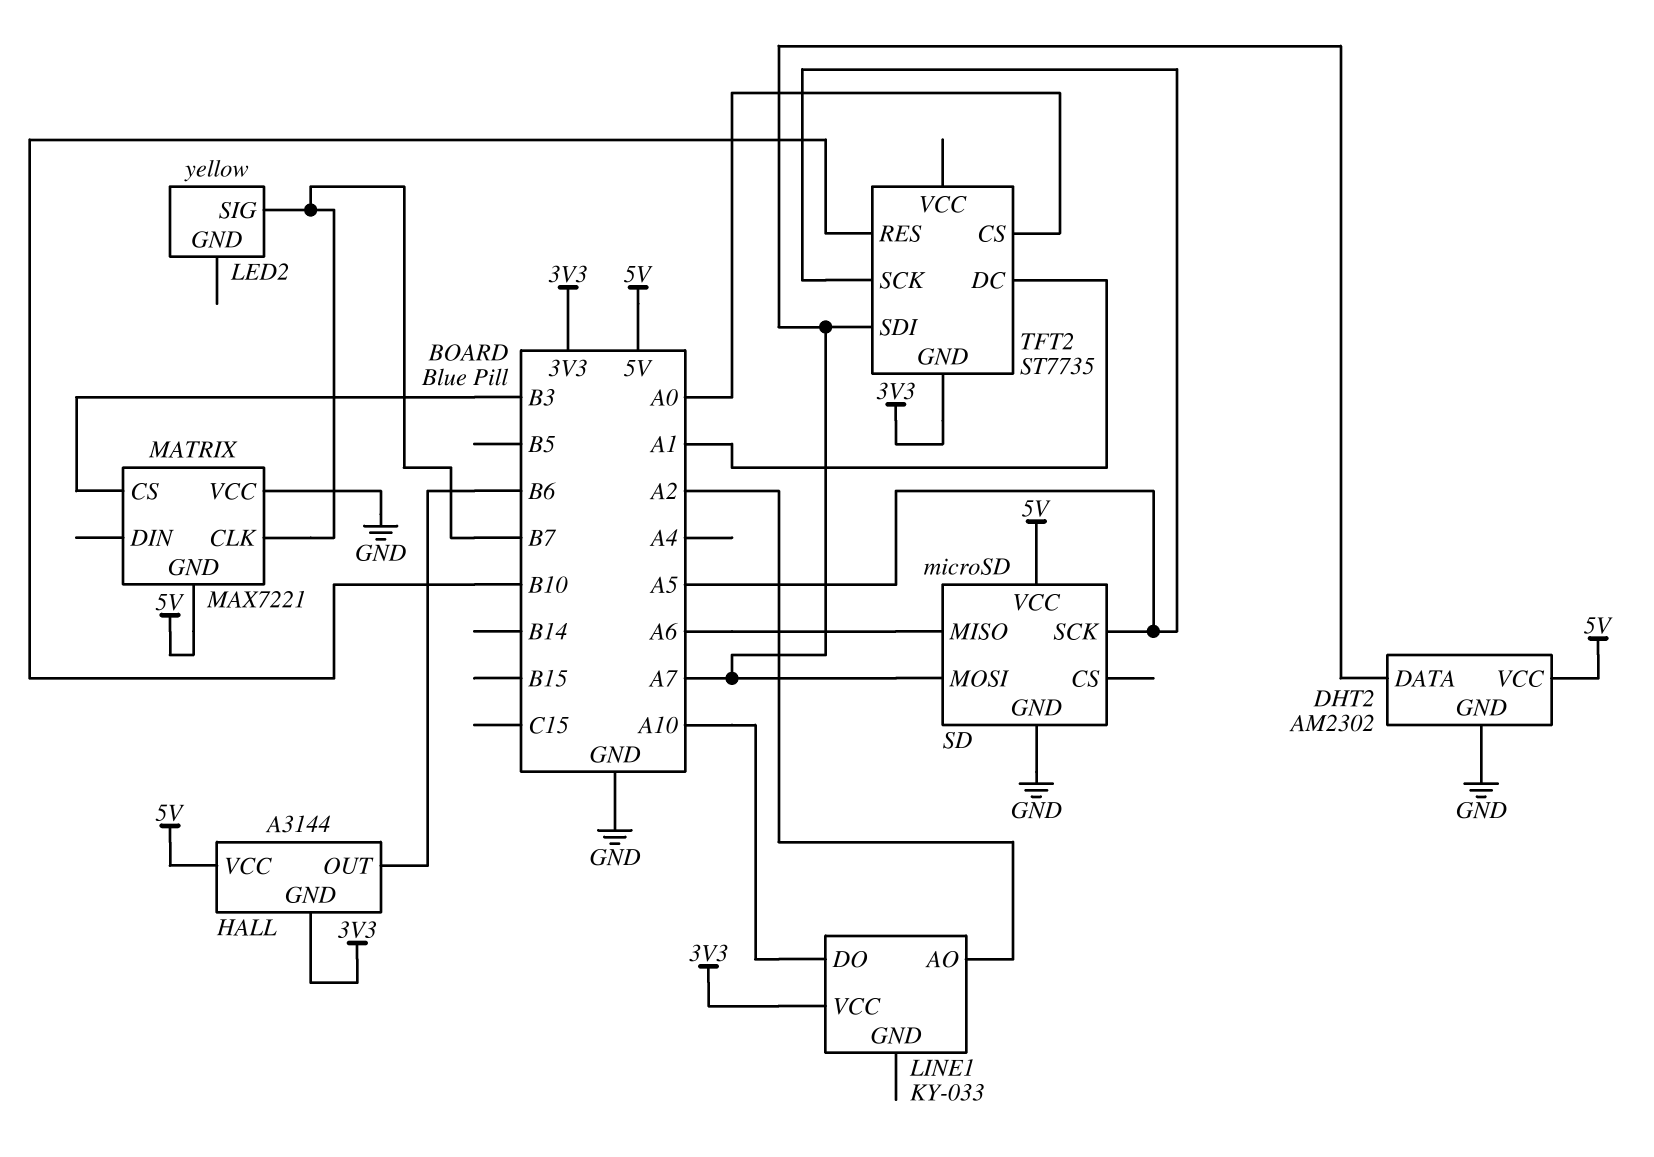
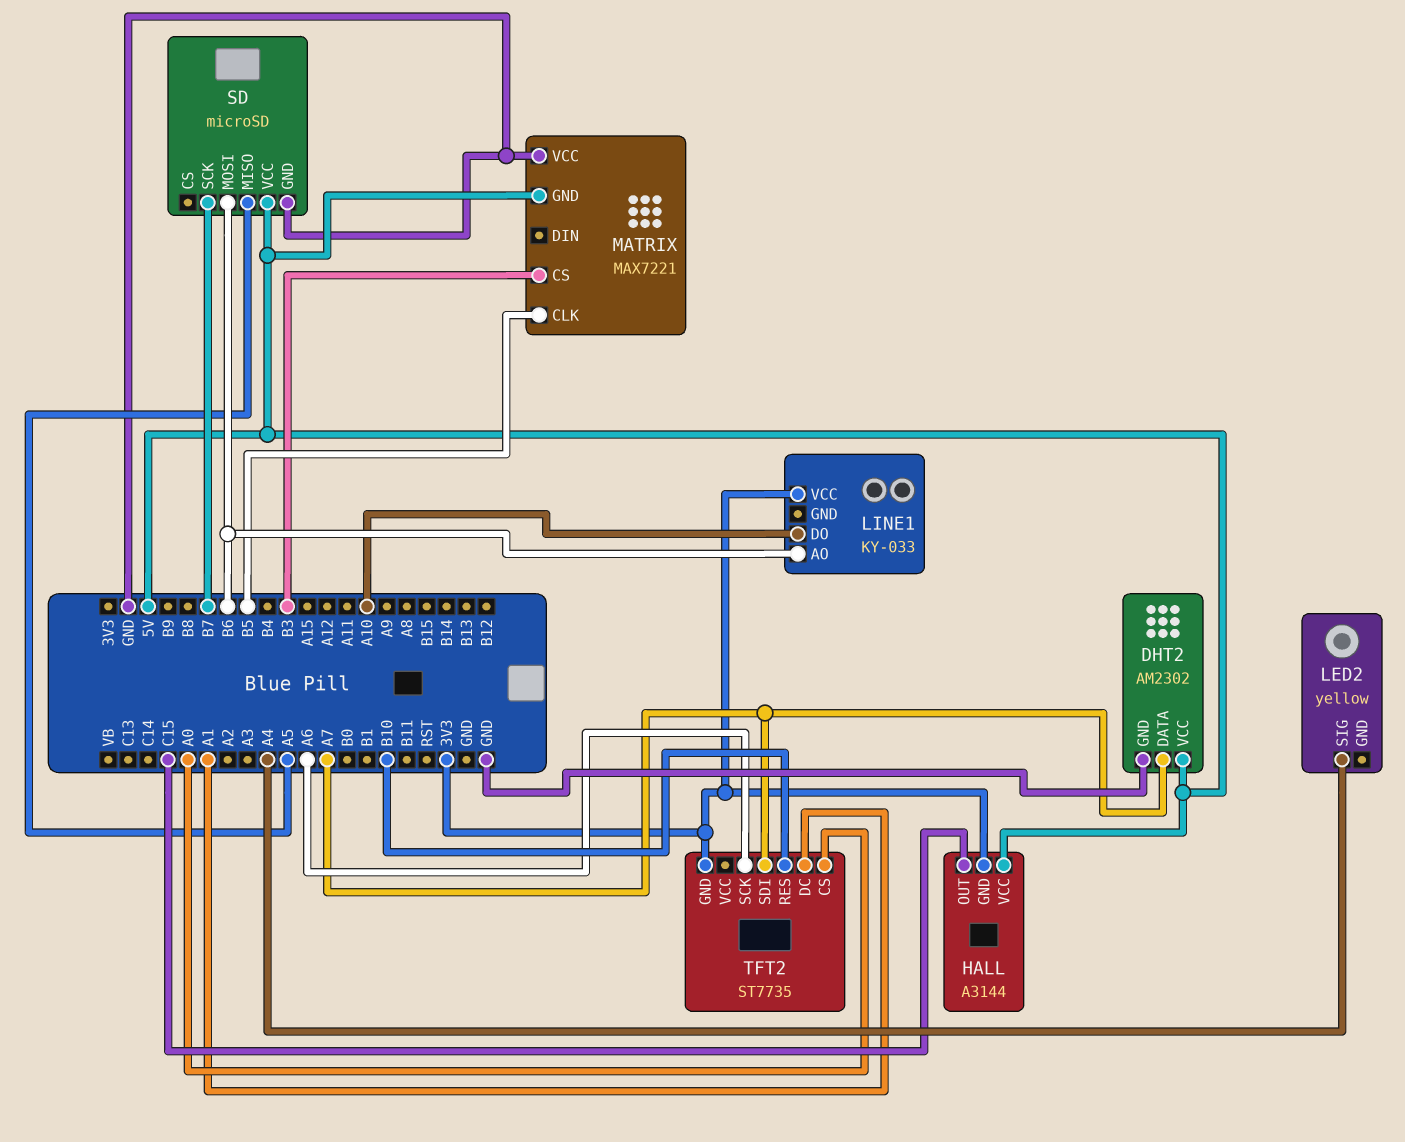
HALL pin OUT: B6 -> C15
LED2 pin SIG: B7 -> A4
LINE1 pin AO: A2 -> B6
MATRIX pin CLK: B7 -> B5
SD pin MISO: A6 -> A5
SD pin MOSI: A7 -> B6
SD pin SCK: A5 -> B7
TFT2 pin SCK: A5 -> A6

